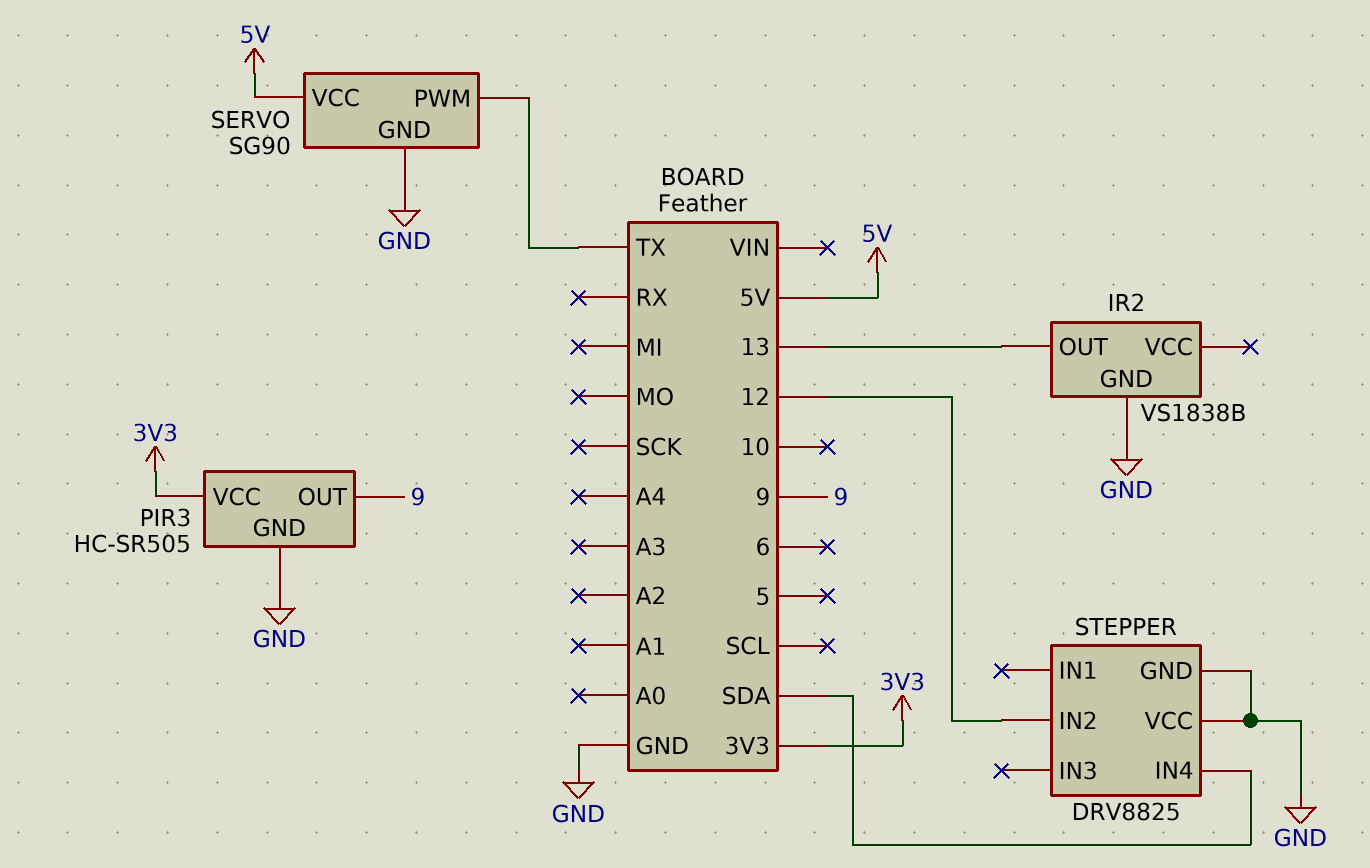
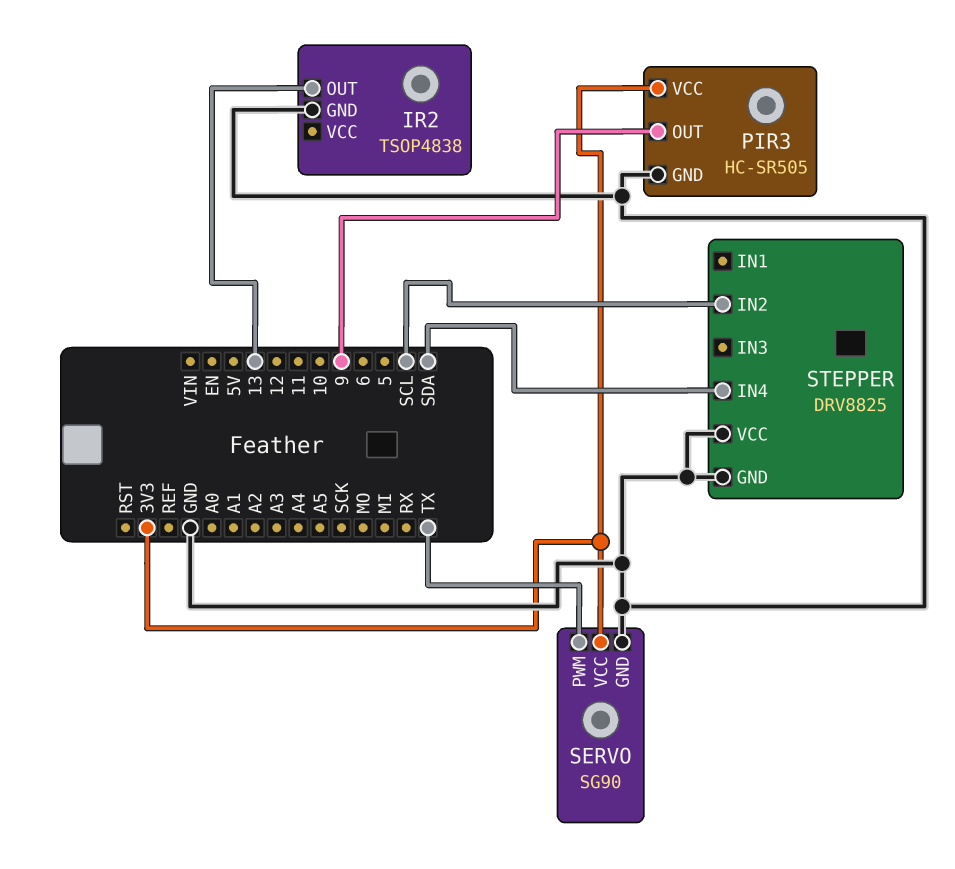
IR2: VS1838B -> TSOP4838
SERVO pin VCC: 5V -> 3V3
STEPPER pin IN2: 12 -> SCL

